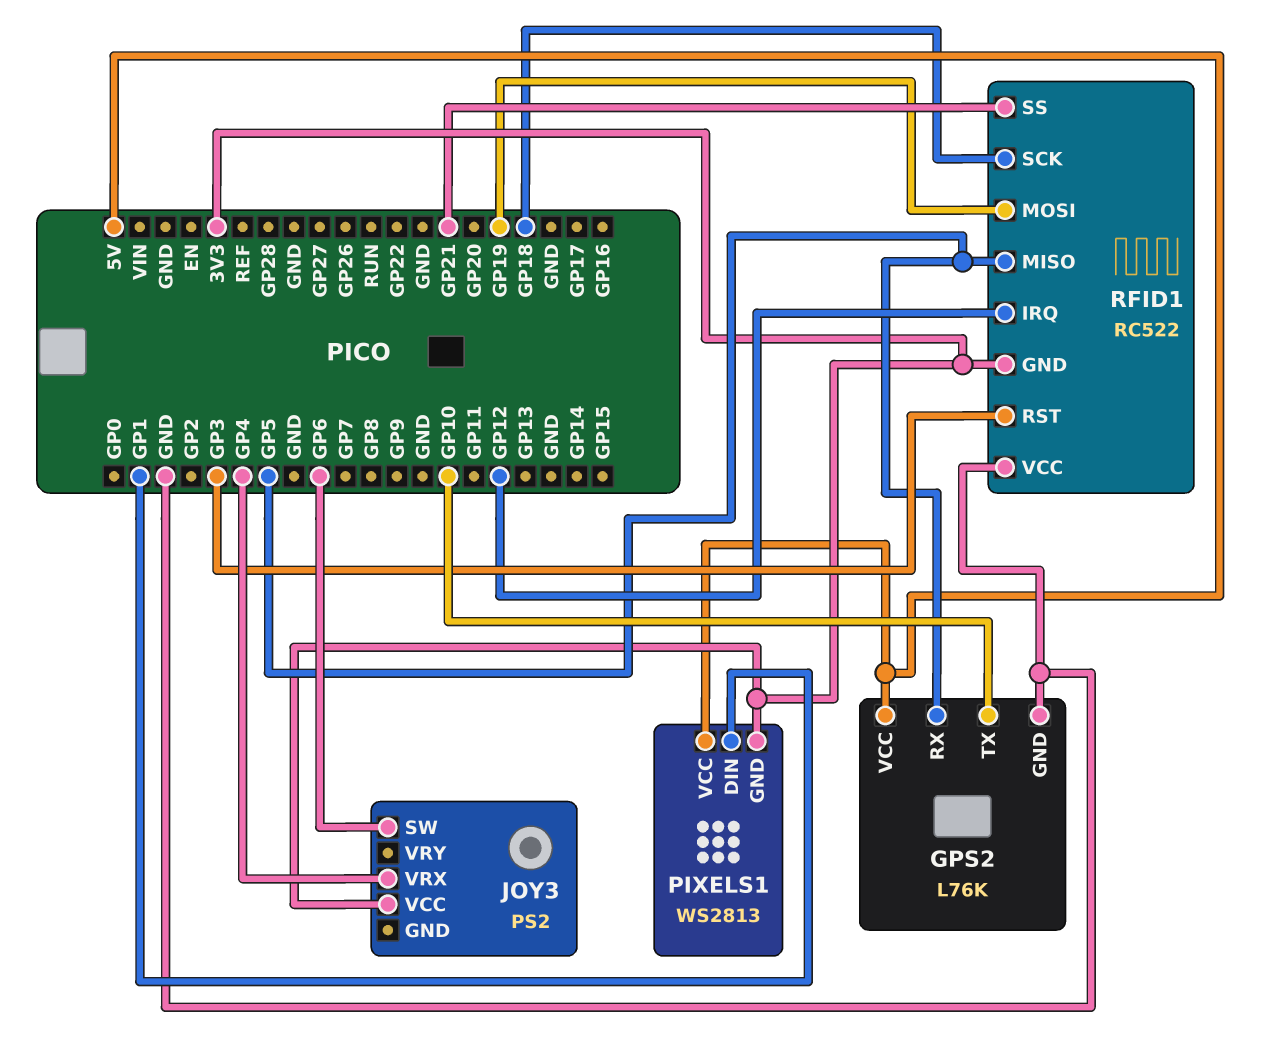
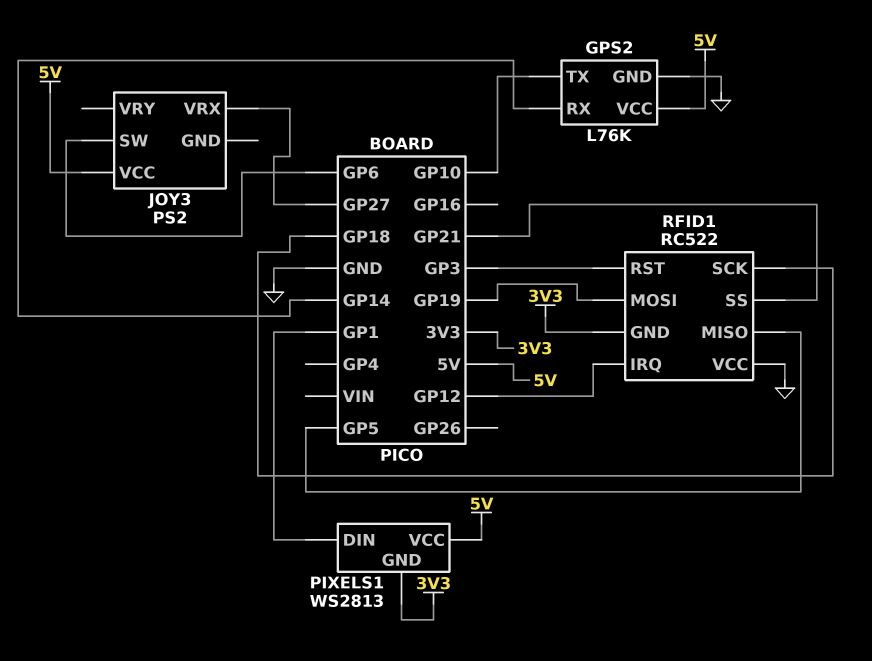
GPS2 pin RX: GP5 -> GP14
JOY3 pin VCC: 3V3 -> 5V
JOY3 pin VRX: GP4 -> GP27

